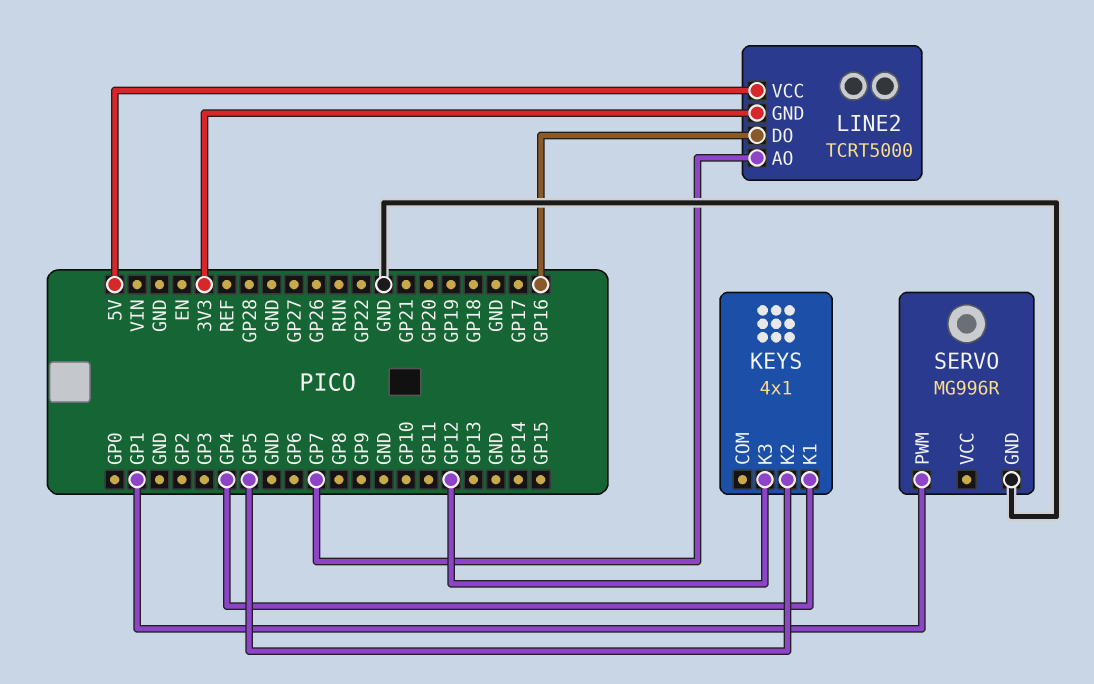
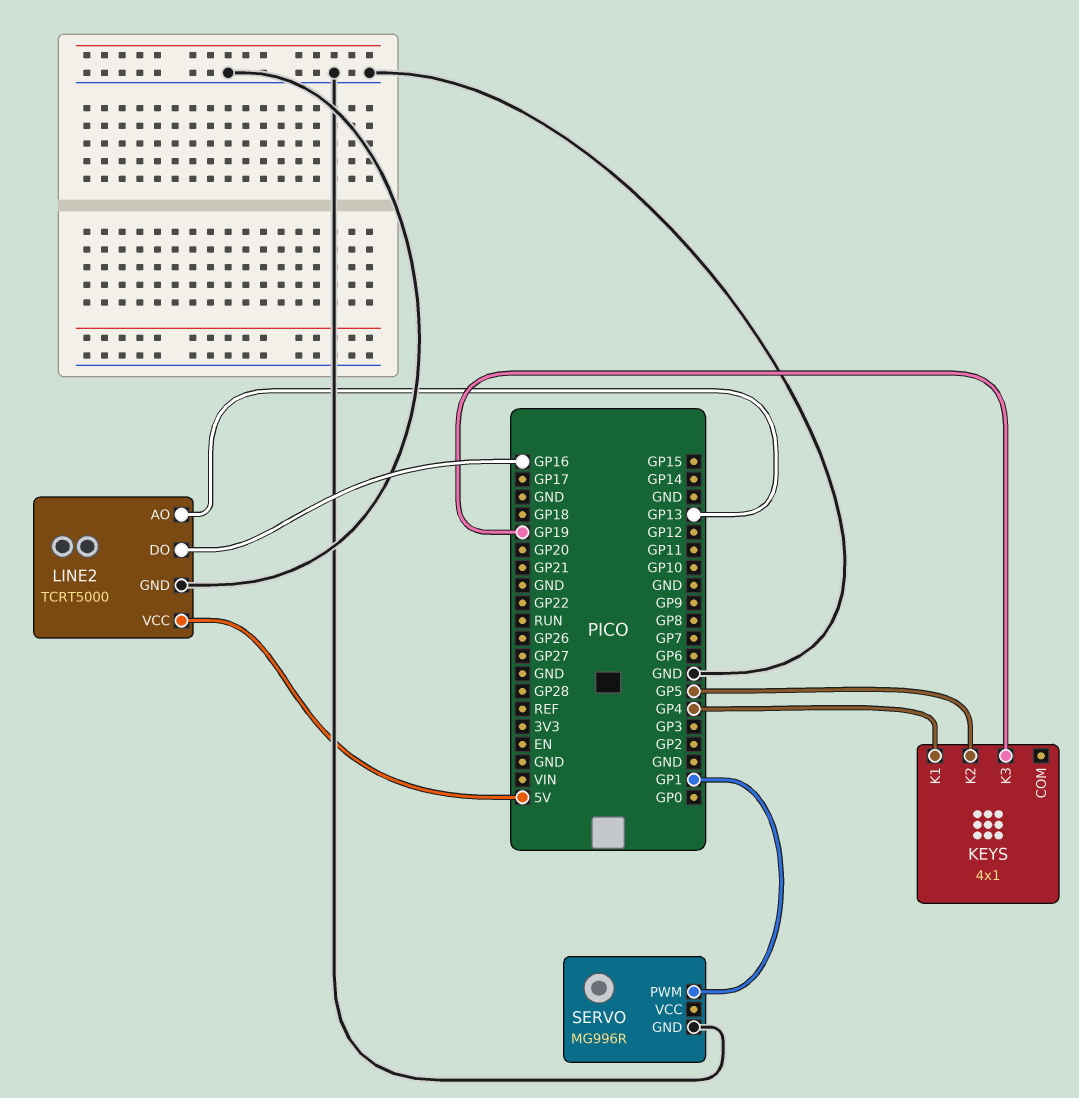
KEYS pin K3: GP12 -> GP19
LINE2 pin AO: GP7 -> GP13
LINE2 pin GND: 3V3 -> GND

